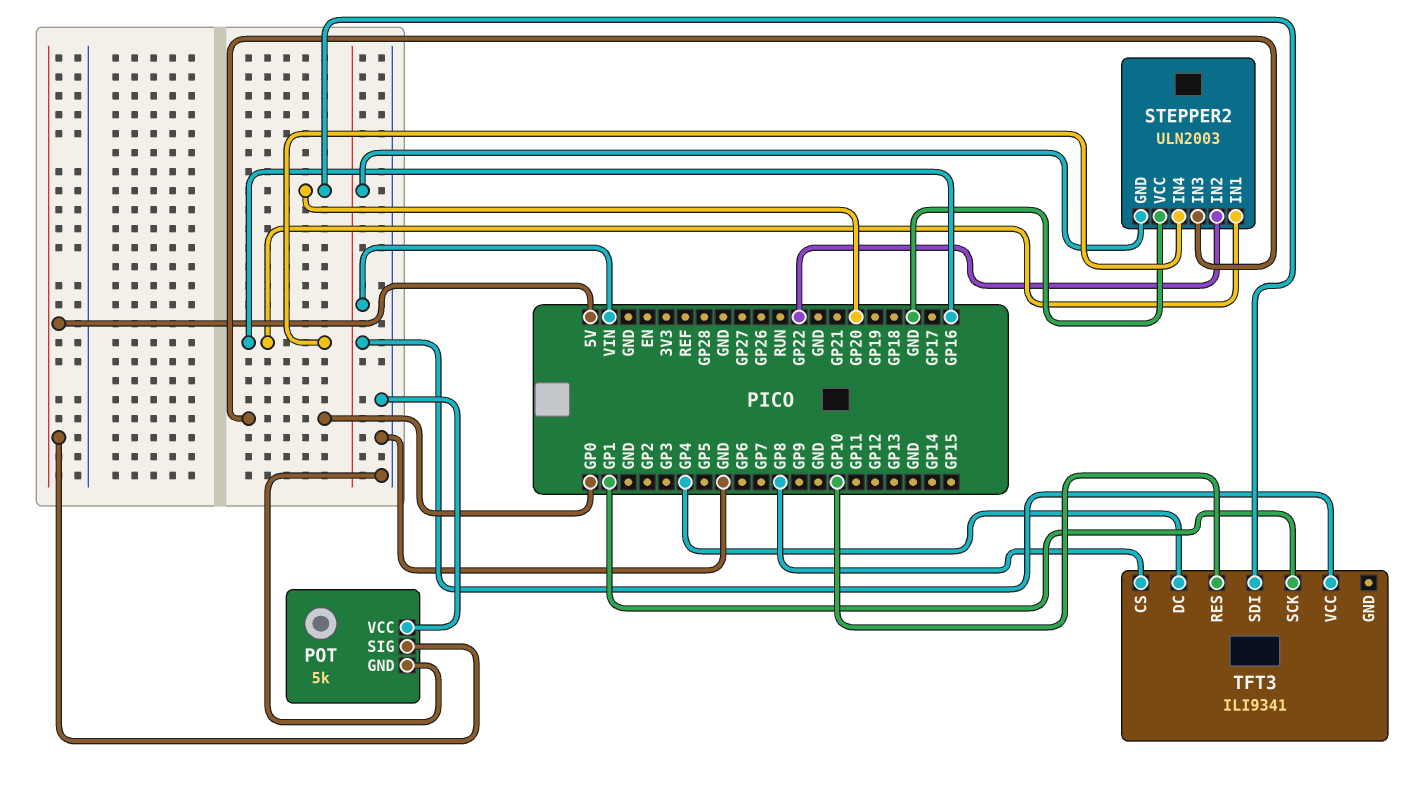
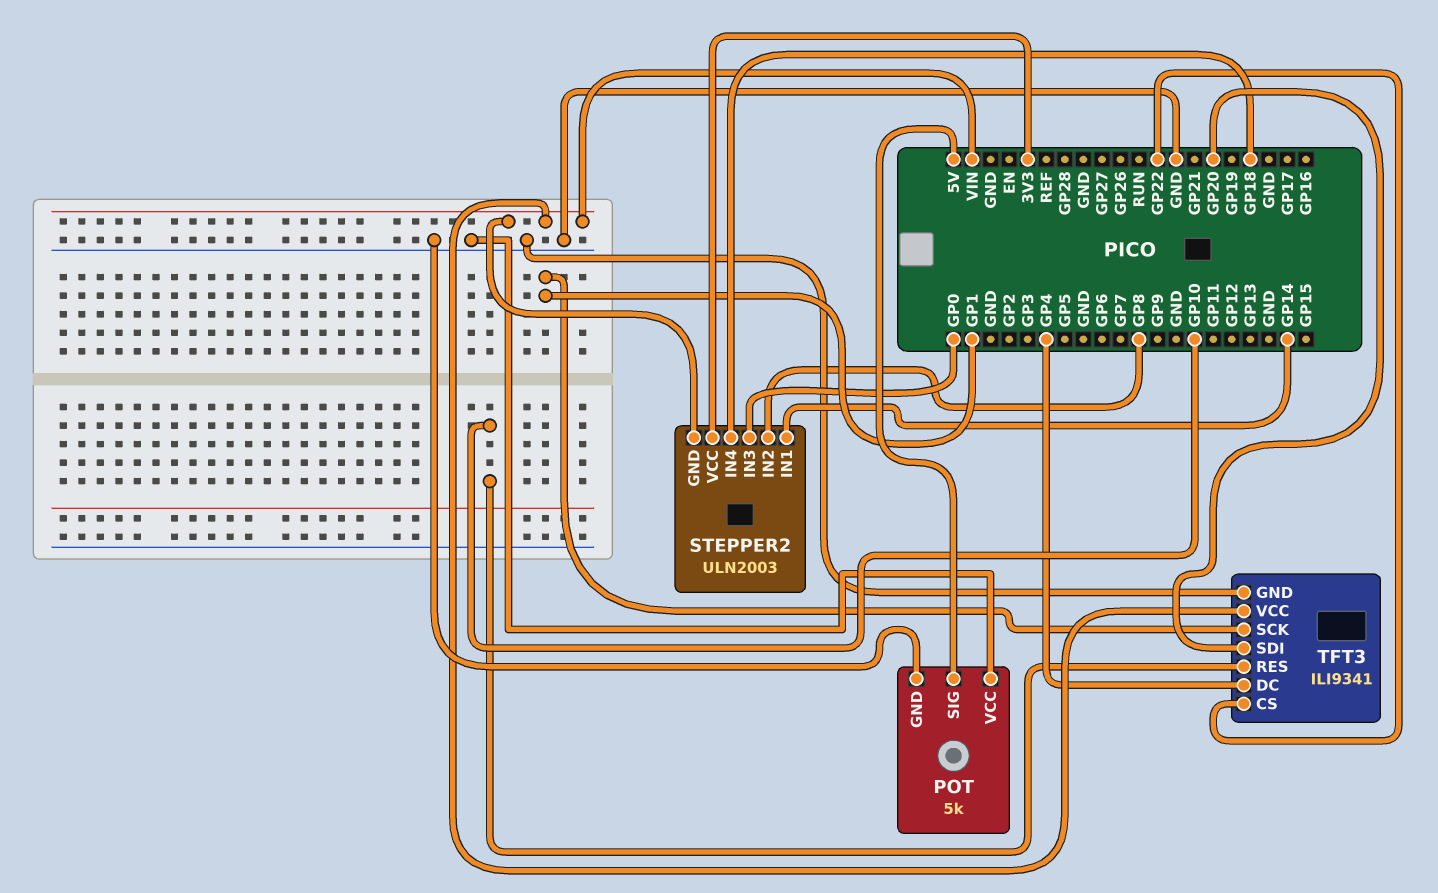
STEPPER2 pin IN1: GP16 -> GP14
STEPPER2 pin IN2: GP22 -> GP8
STEPPER2 pin IN4: GP16 -> GP18
STEPPER2 pin VCC: GND -> 3V3
TFT3 pin CS: GP8 -> GP22
TFT3 pin GND: none -> GND

